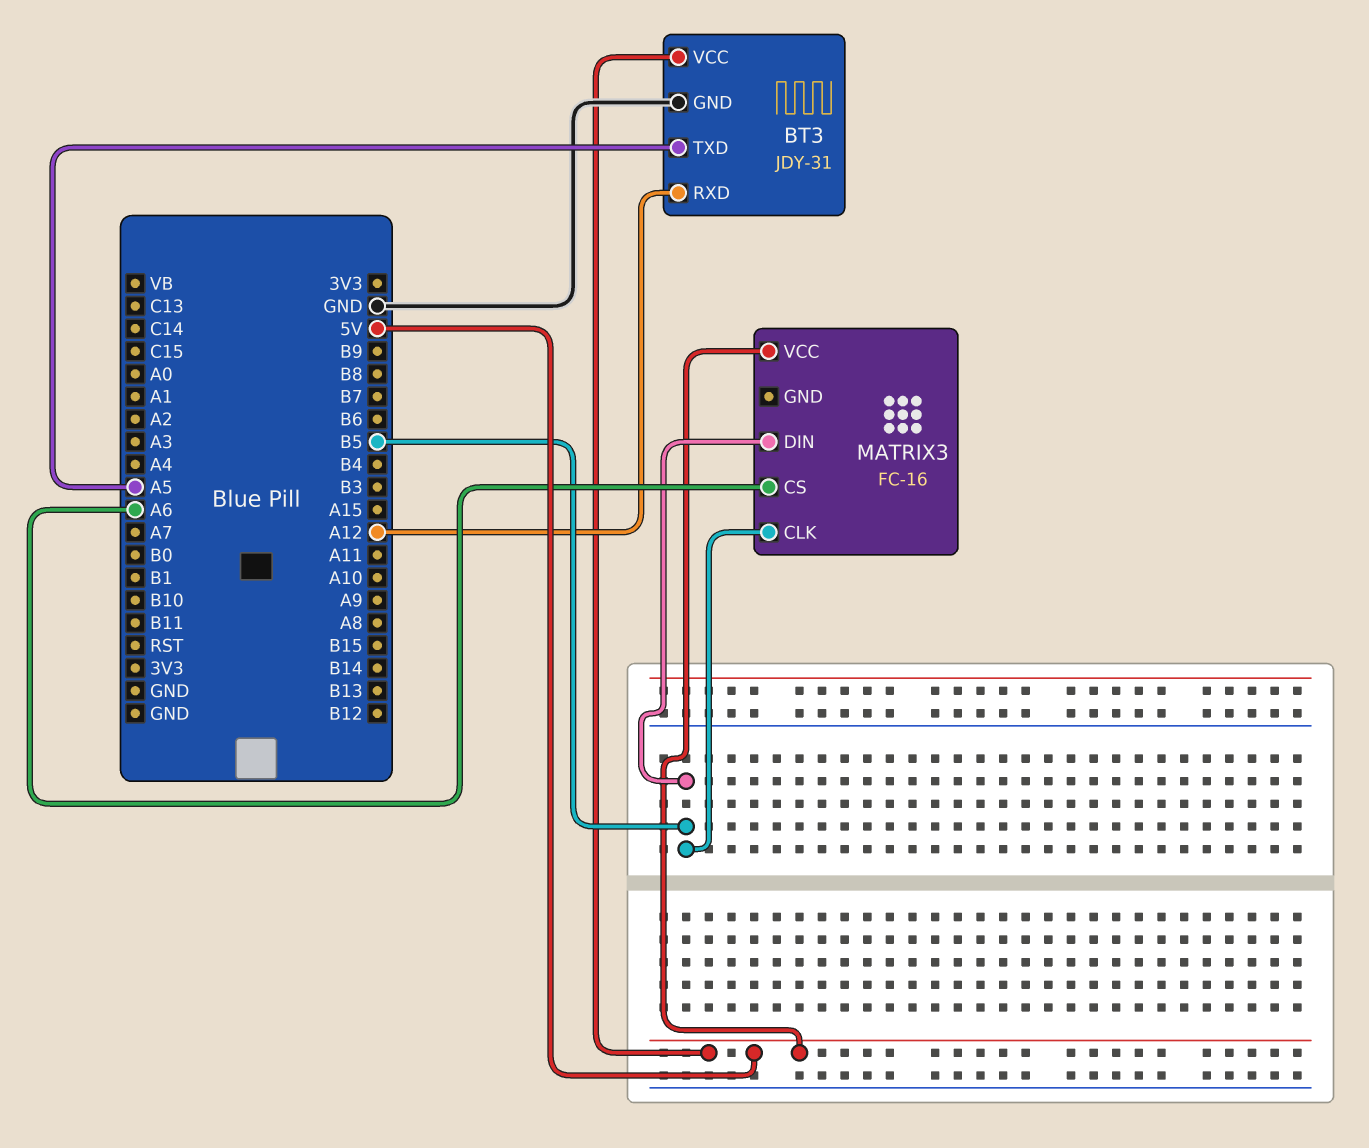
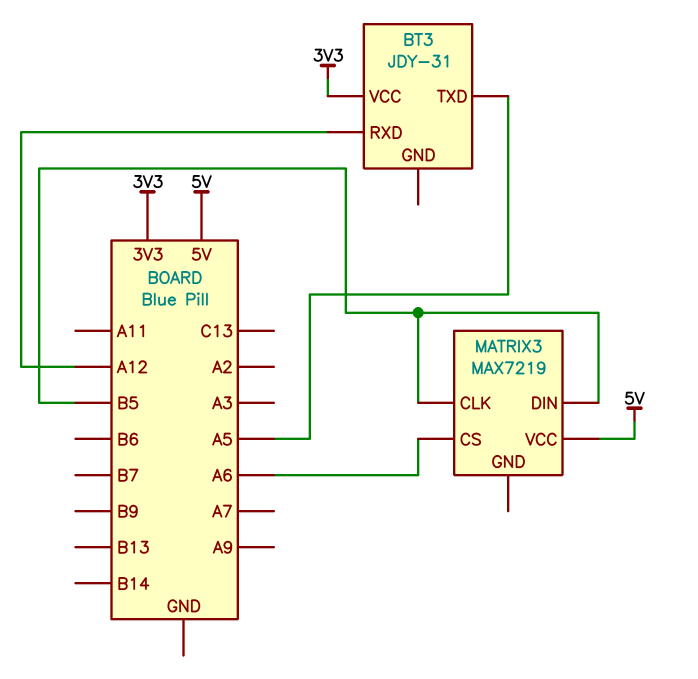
BT3 pin GND: GND -> none
BT3 pin VCC: 5V -> 3V3
MATRIX3: FC-16 -> MAX7219

